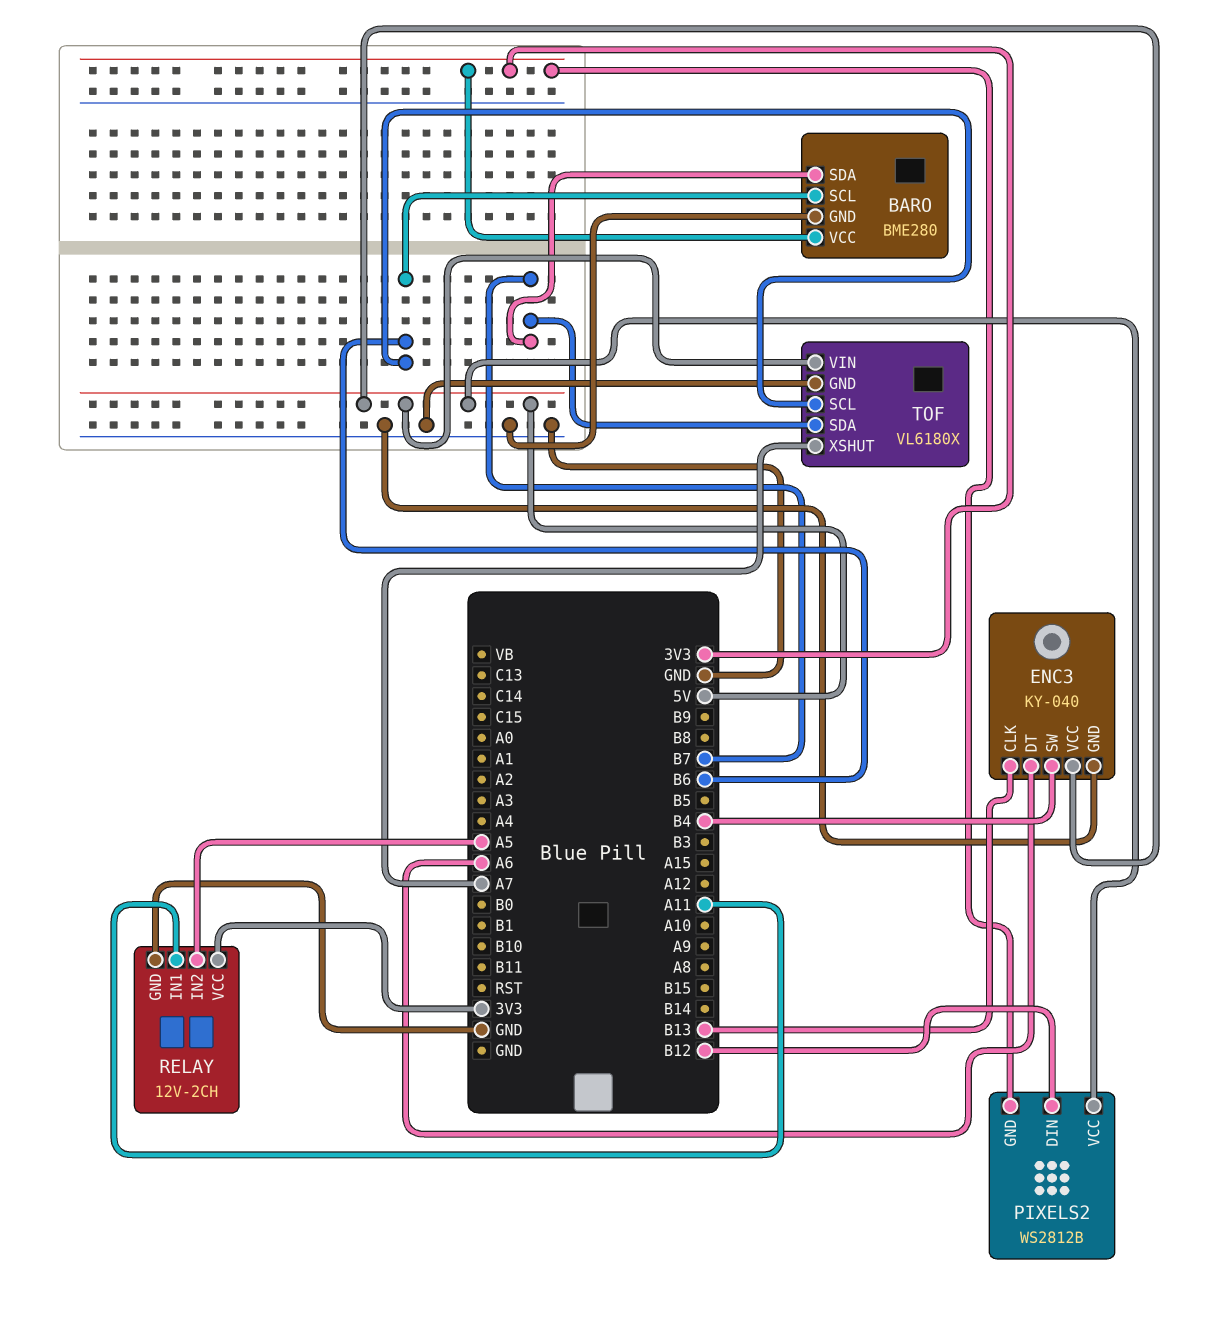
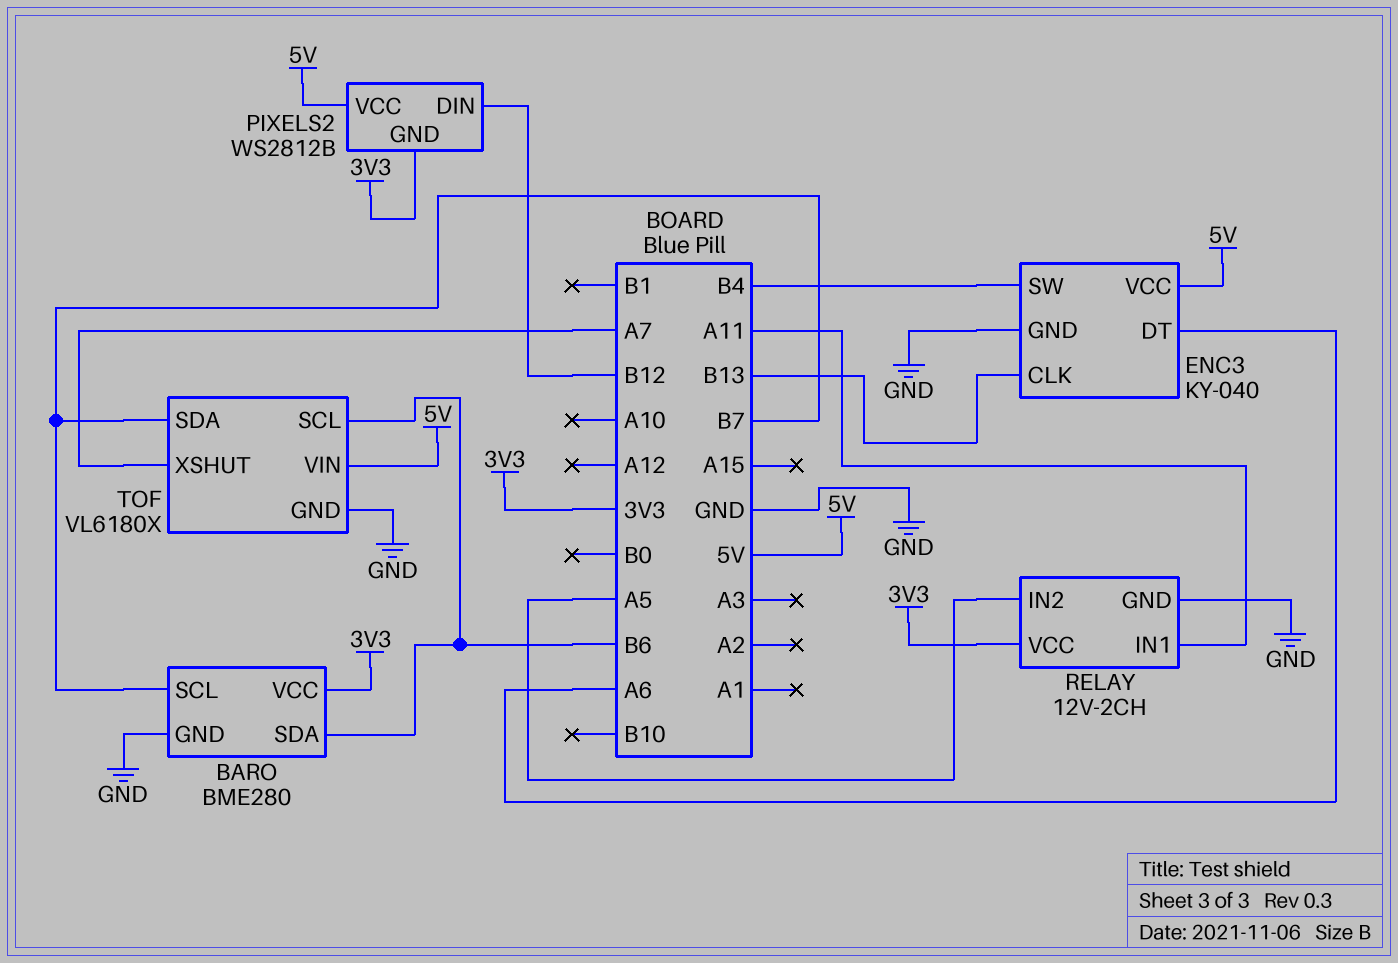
BARO pin SCL: B6 -> B7
BARO pin SDA: B7 -> B6

